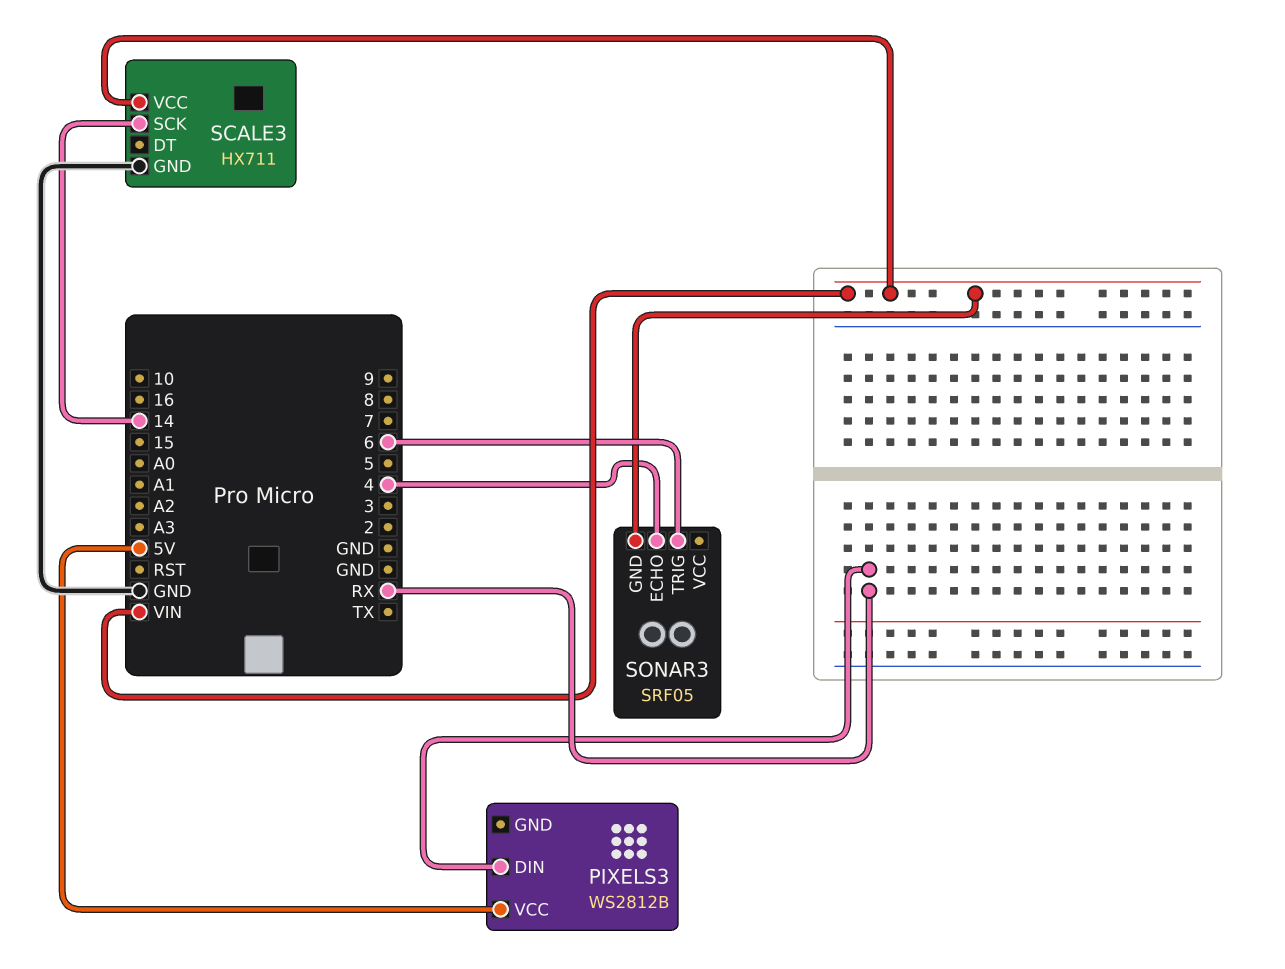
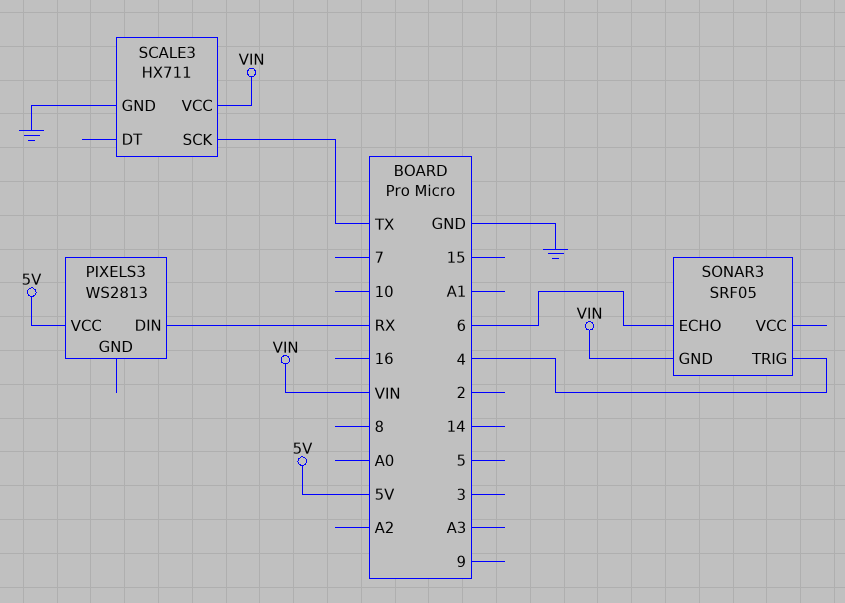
PIXELS3: WS2812B -> WS2813
SCALE3 pin SCK: 14 -> TX
SONAR3 pin ECHO: 4 -> 6
SONAR3 pin TRIG: 6 -> 4

